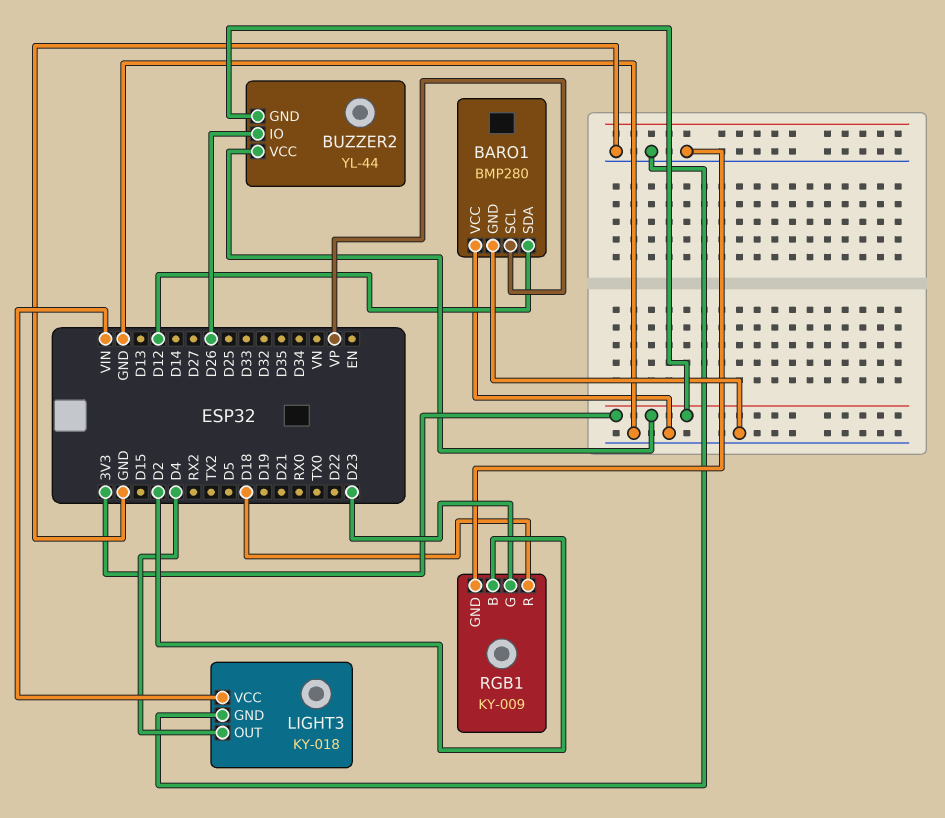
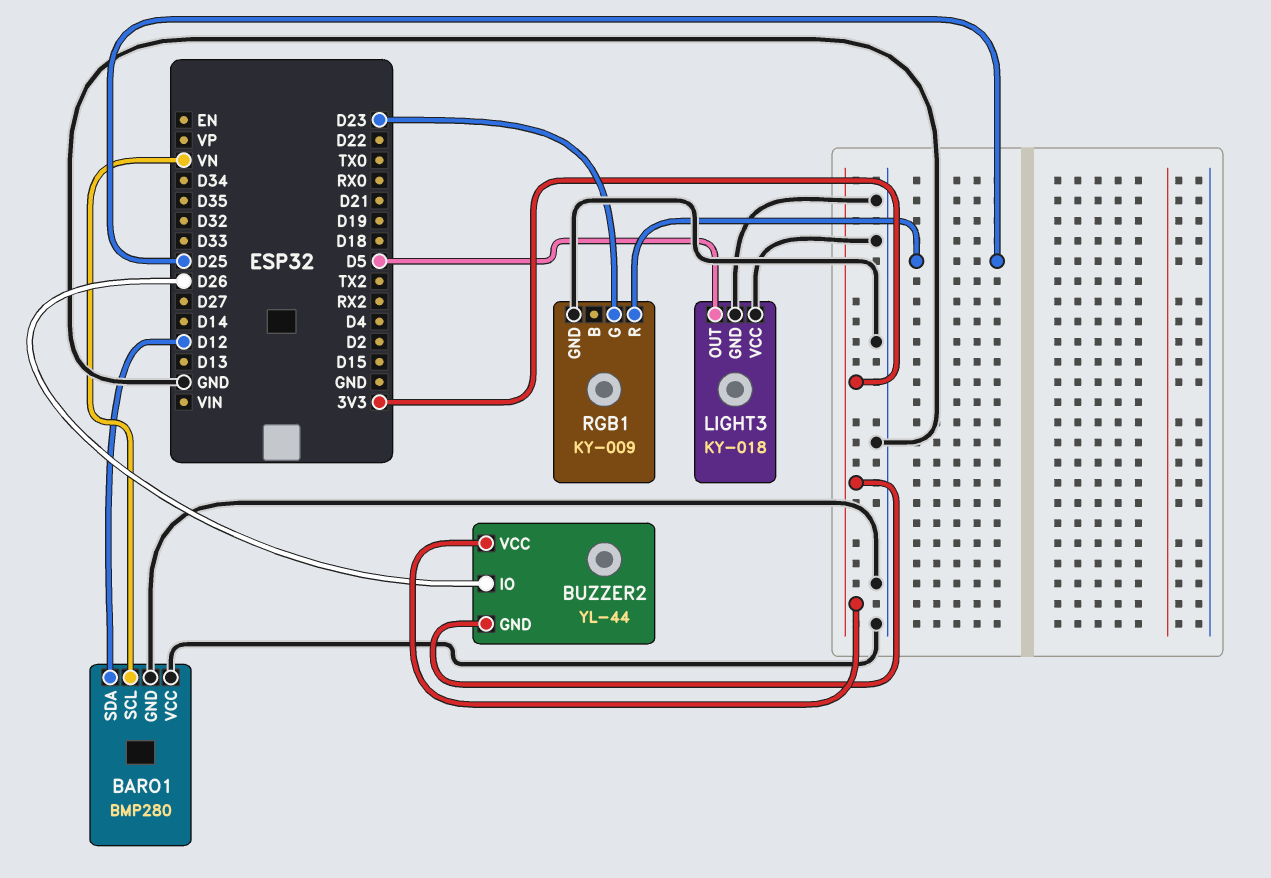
BARO1 pin SCL: VP -> VN
LIGHT3 pin OUT: D4 -> D5
LIGHT3 pin VCC: VIN -> GND
RGB1 pin B: D2 -> none
RGB1 pin R: D18 -> D25

